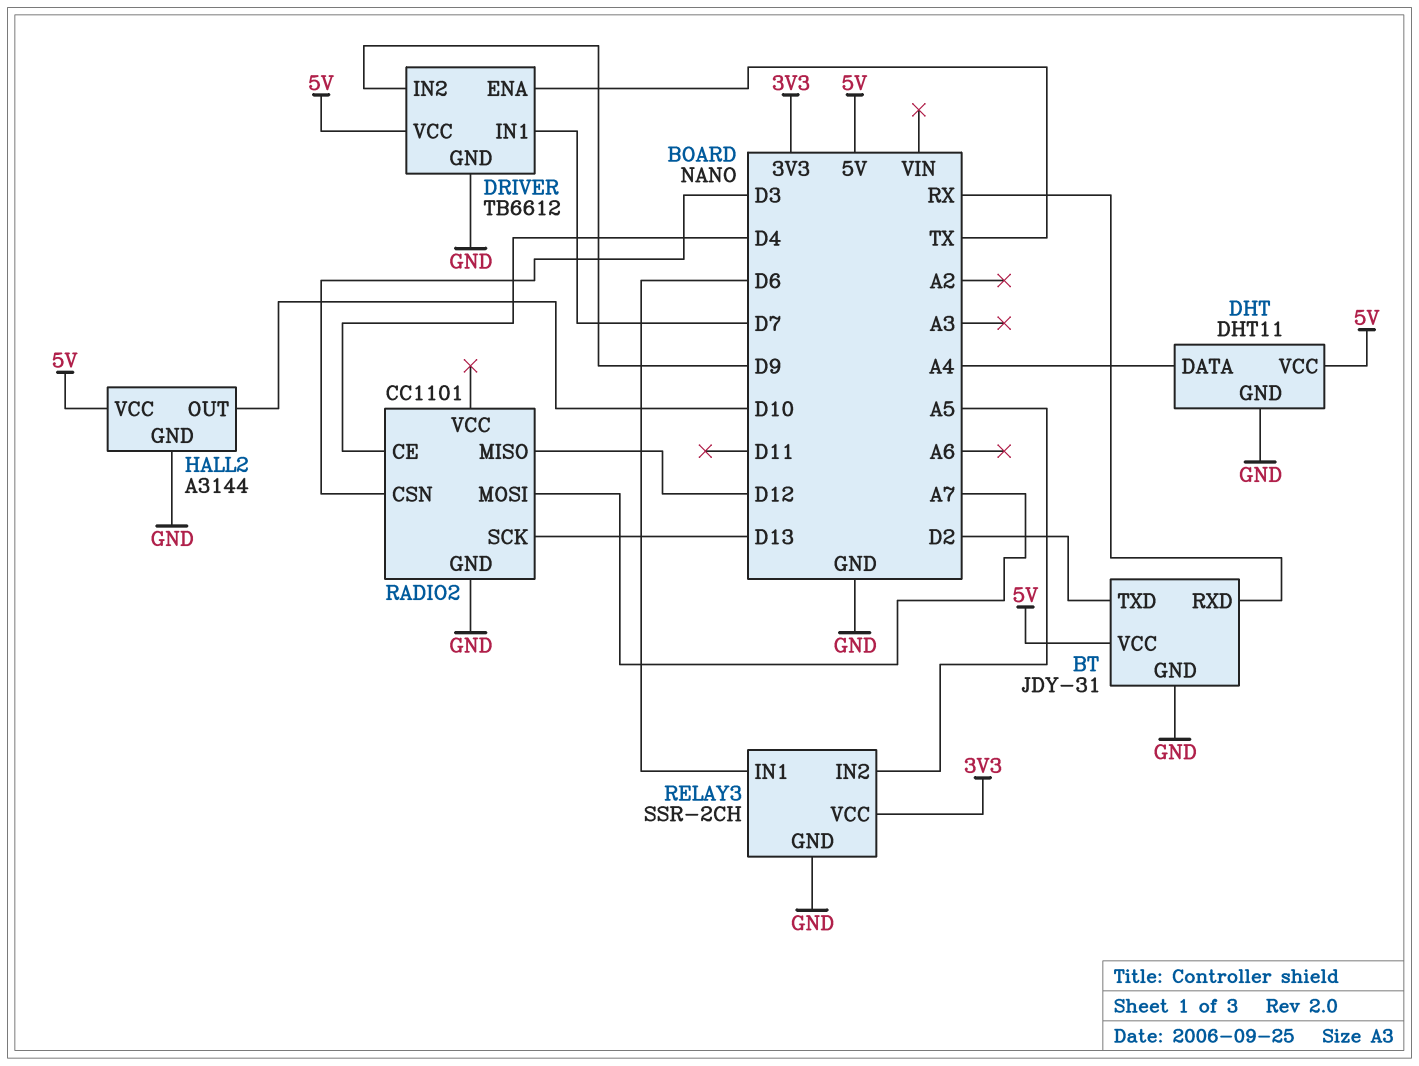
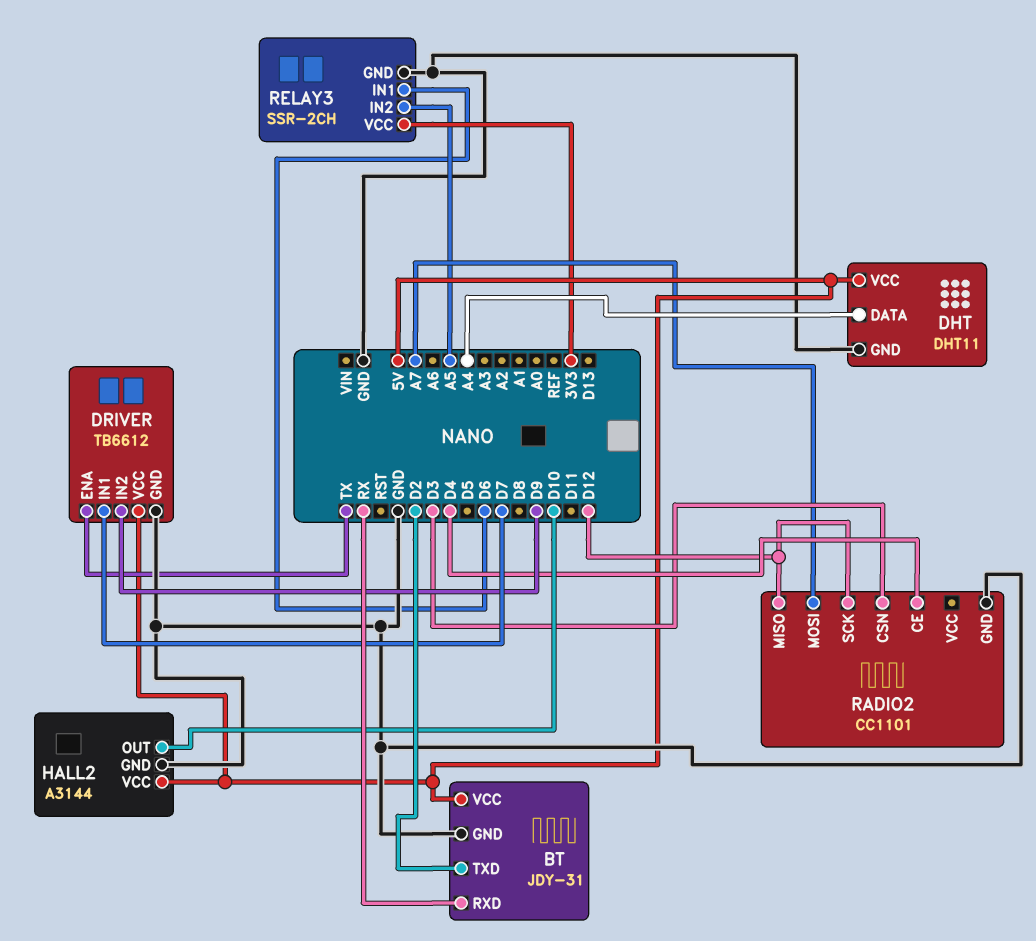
RADIO2 pin SCK: D13 -> D12

